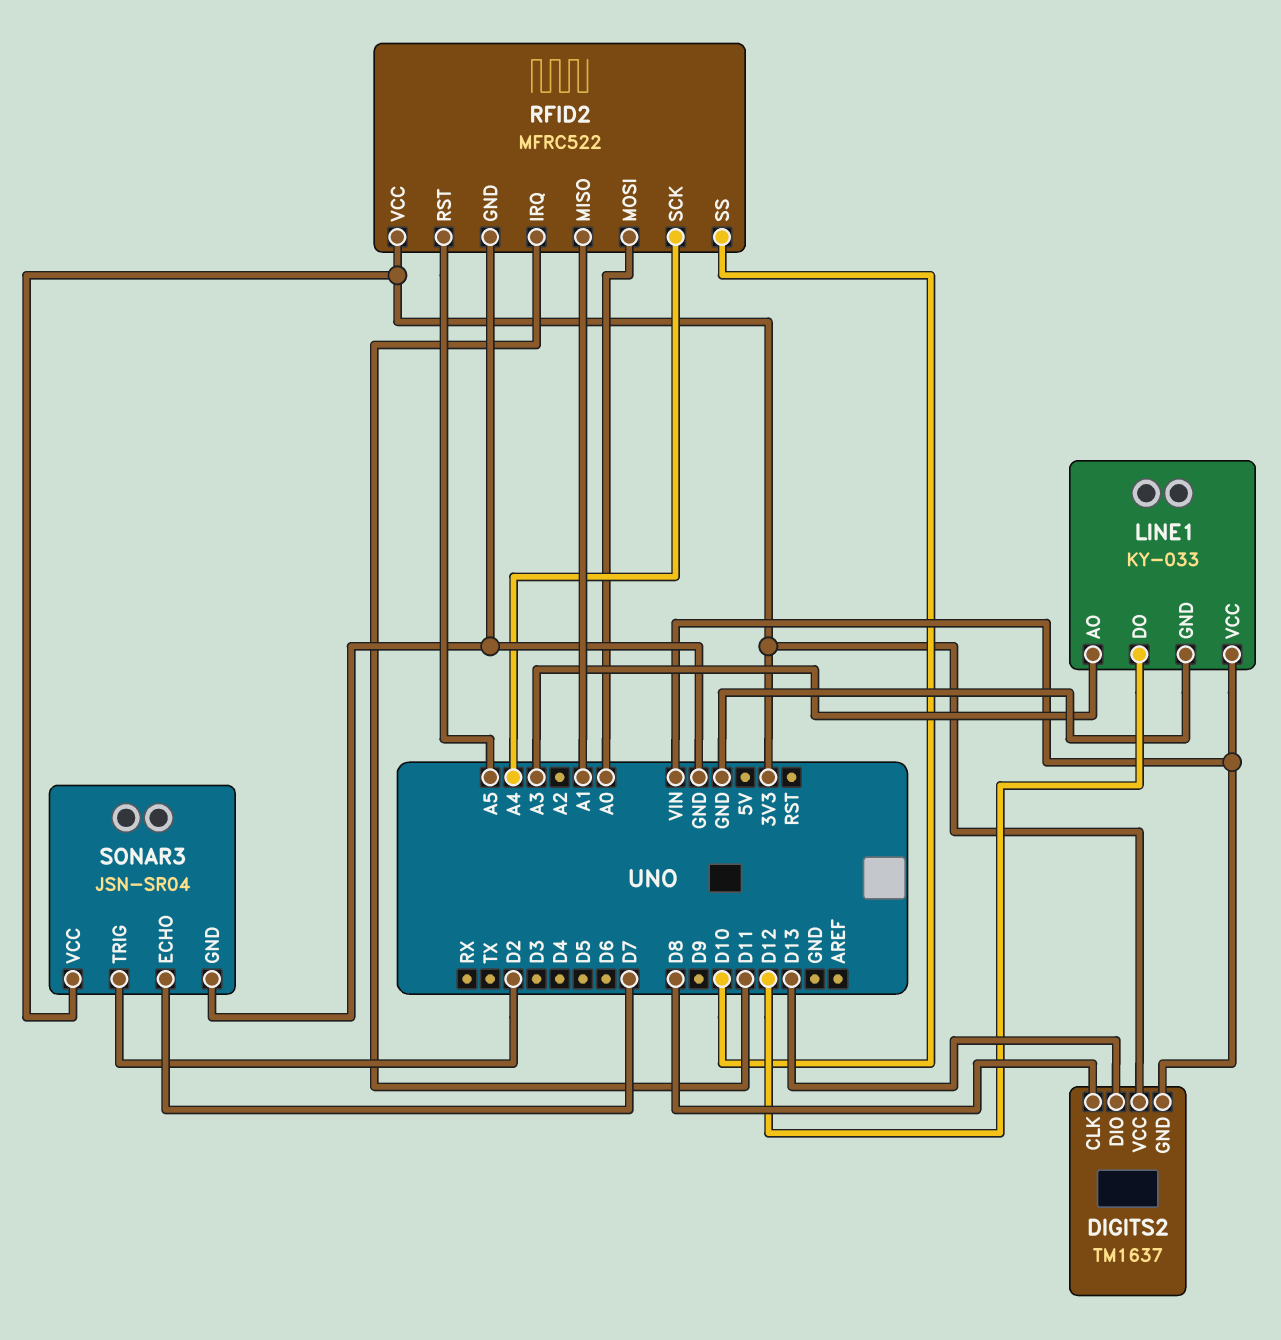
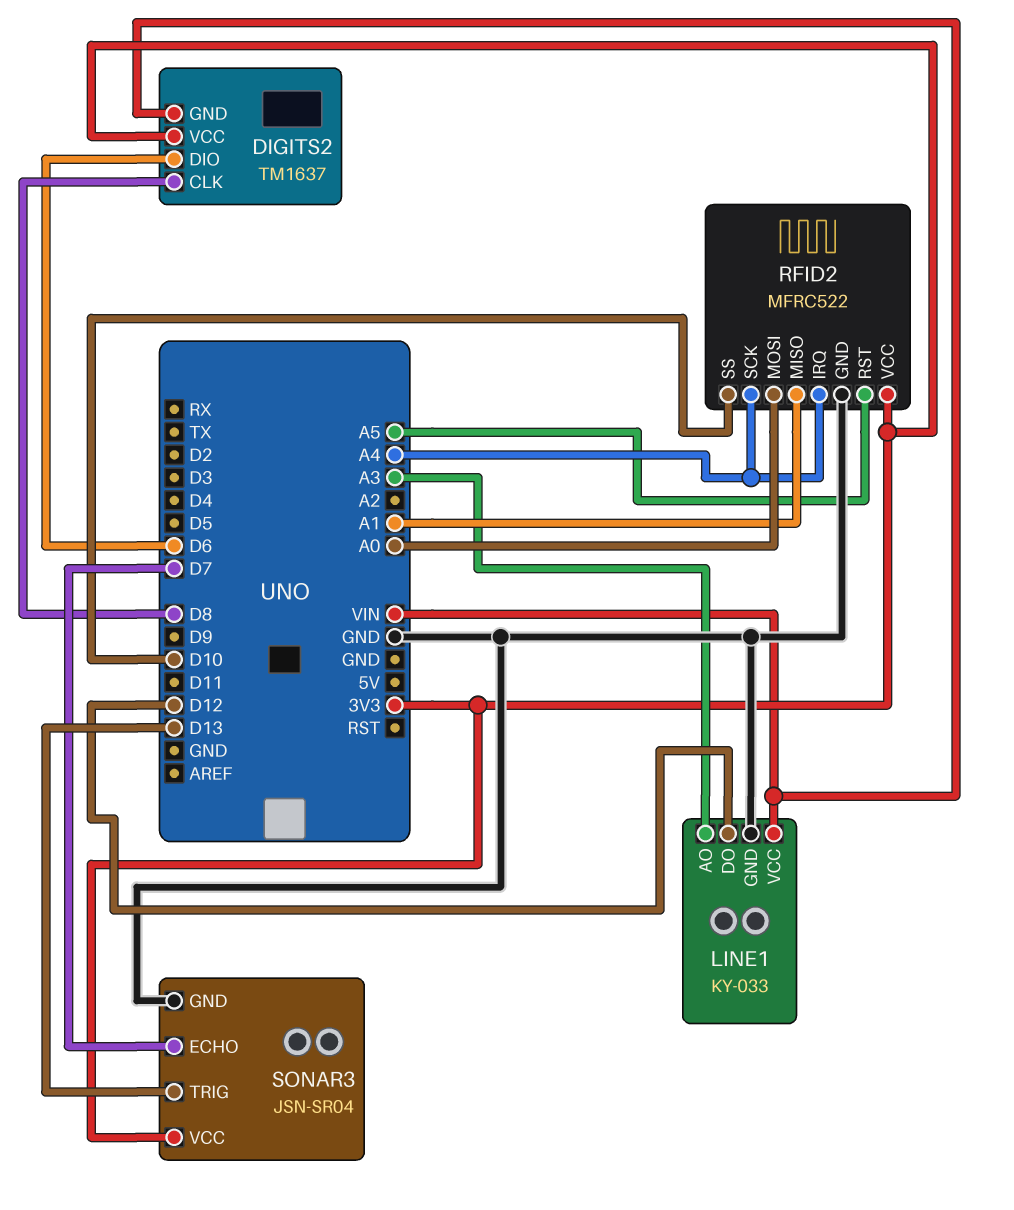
DIGITS2 pin DIO: D13 -> D6
RFID2 pin IRQ: D11 -> A4
SONAR3 pin TRIG: D2 -> D13

